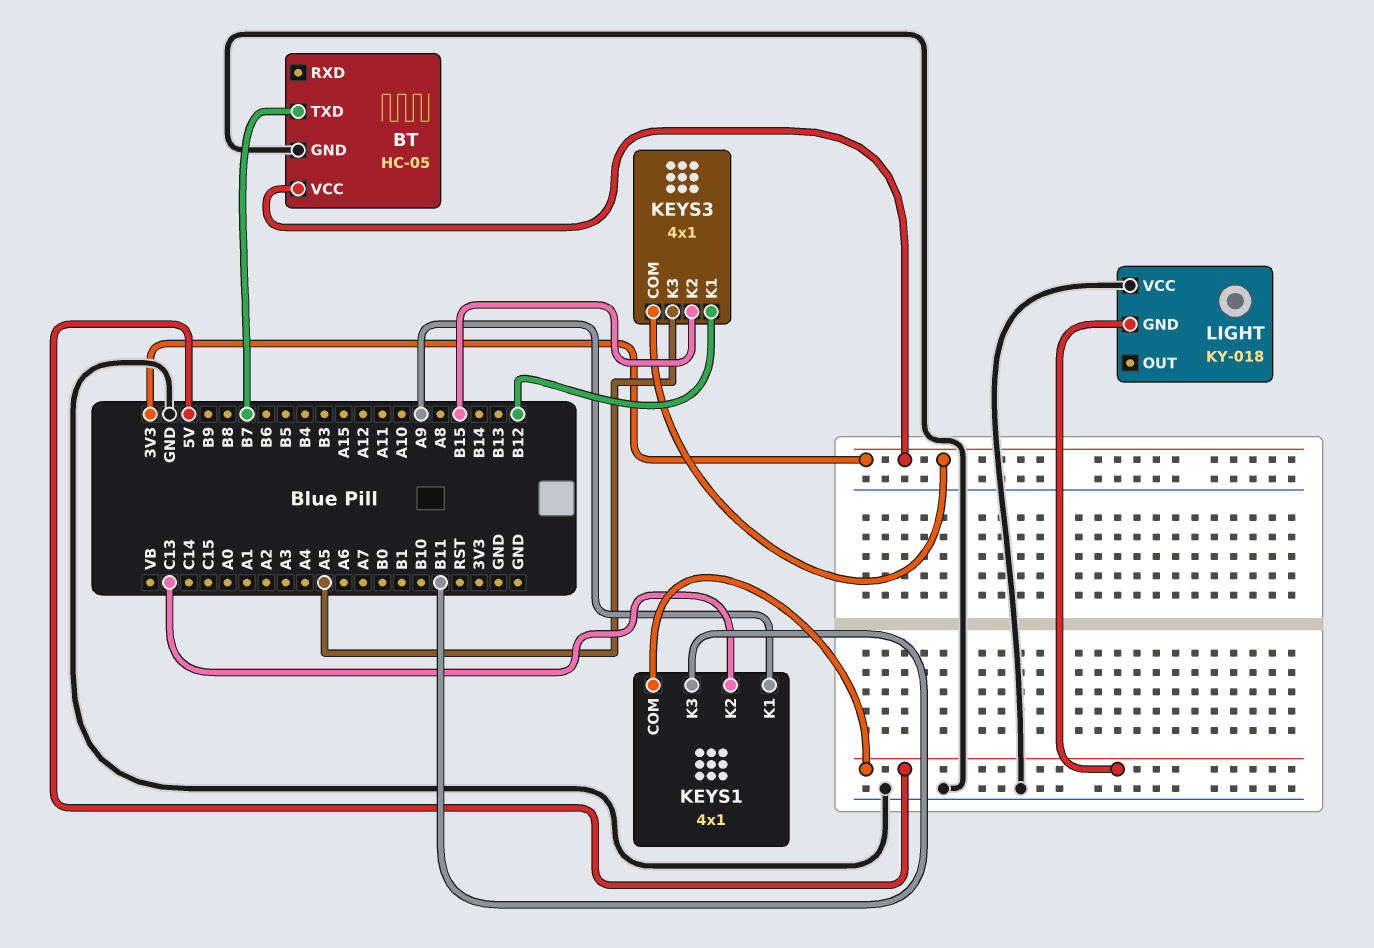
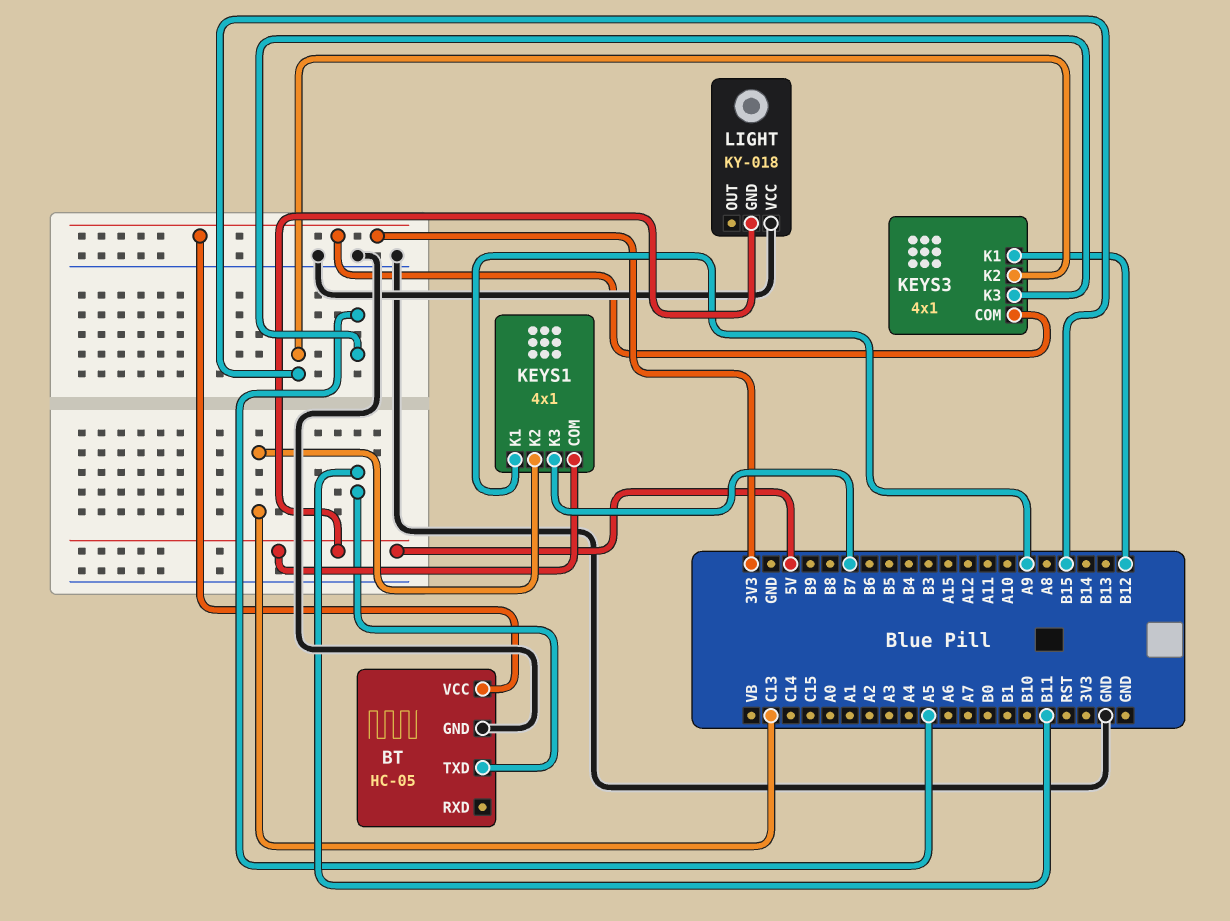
BT pin TXD: B7 -> B11
KEYS1 pin K3: B11 -> B7

